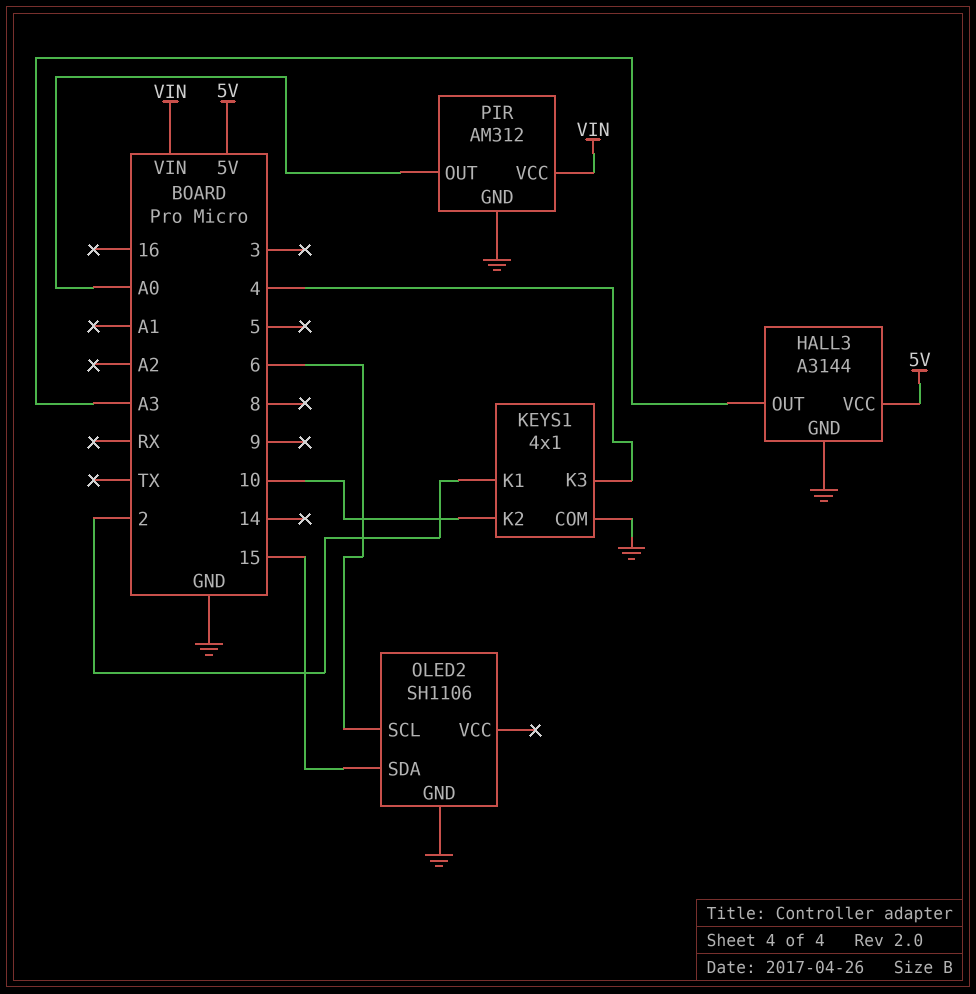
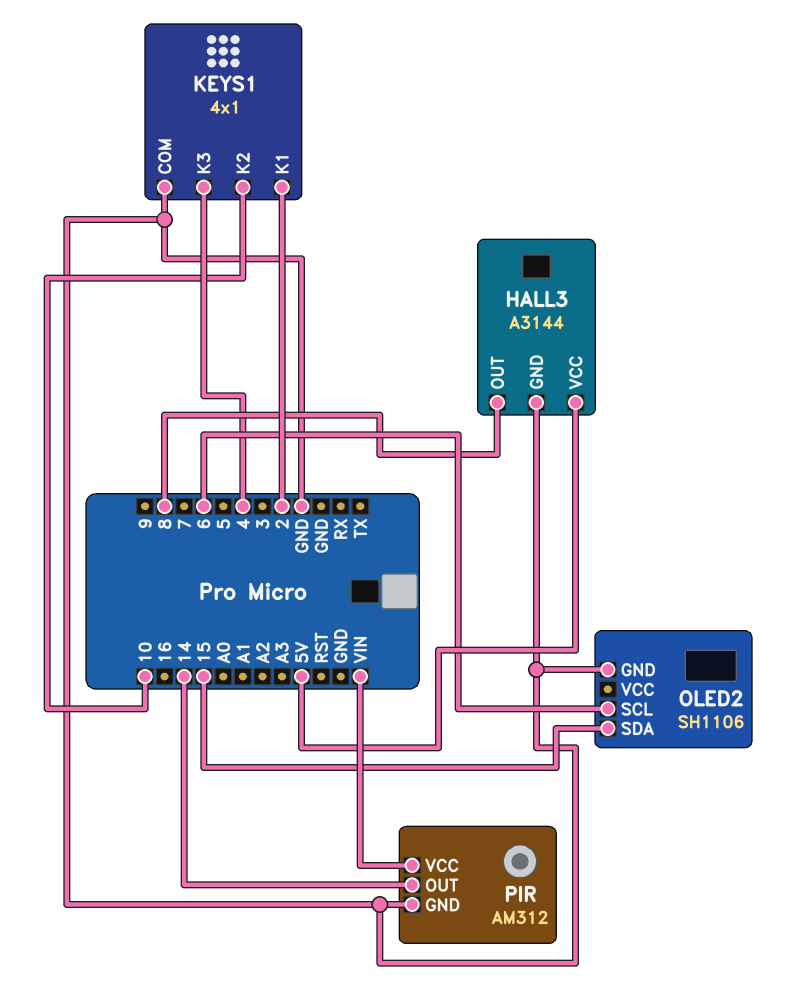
HALL3 pin OUT: A3 -> 8
PIR pin OUT: A0 -> 14

